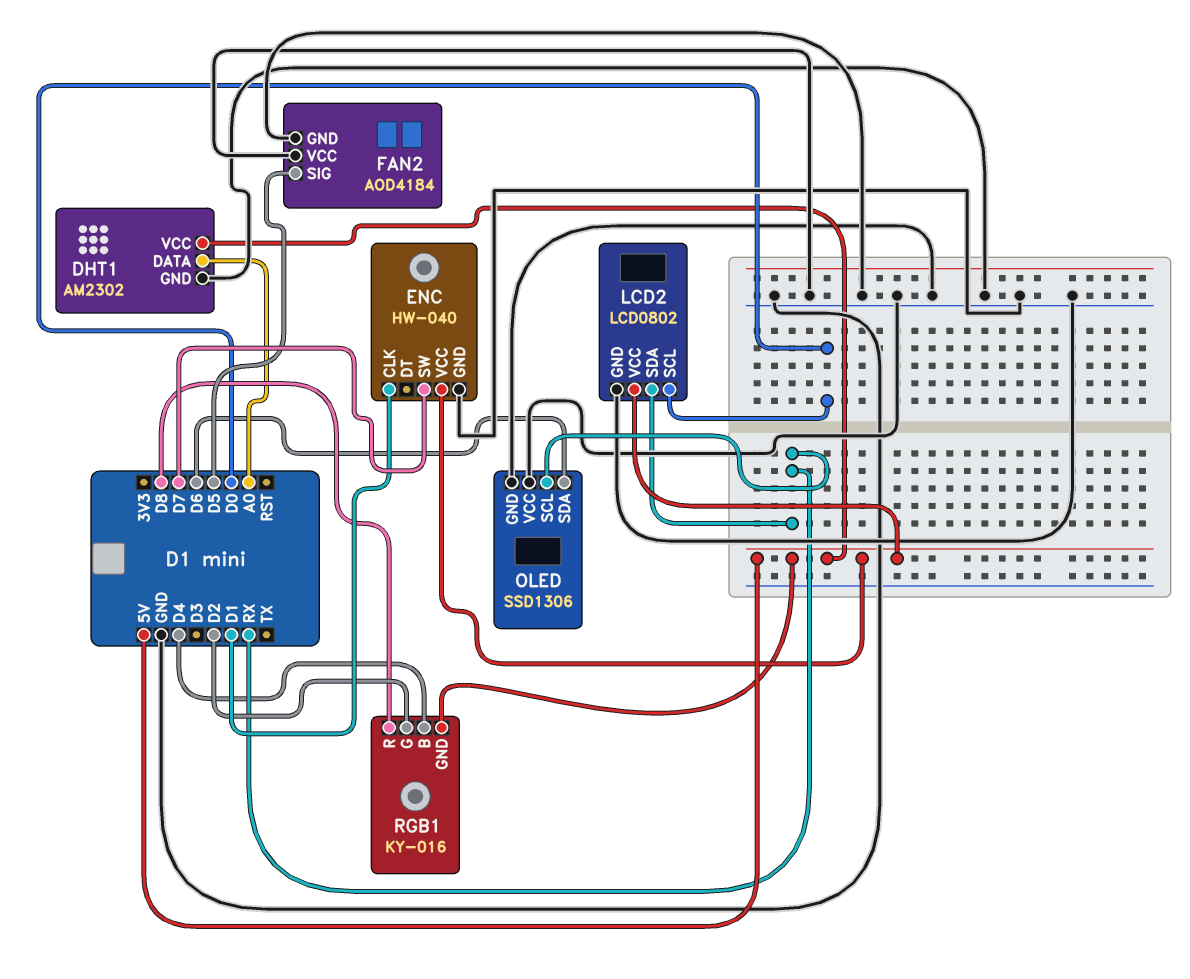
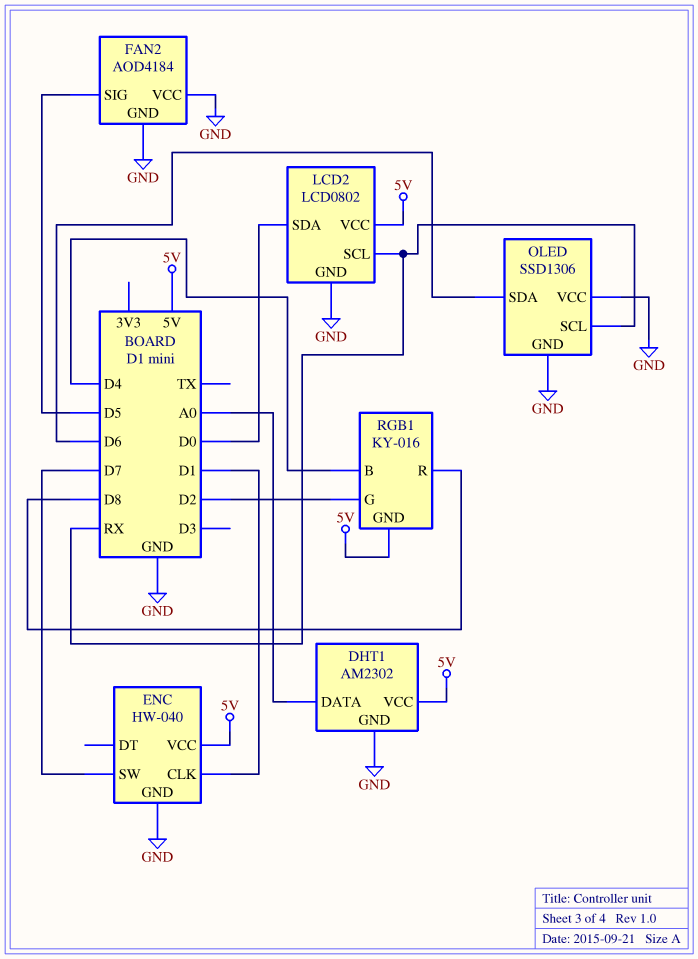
LCD2 pin SCL: D0 -> RX
LCD2 pin SDA: RX -> D0

